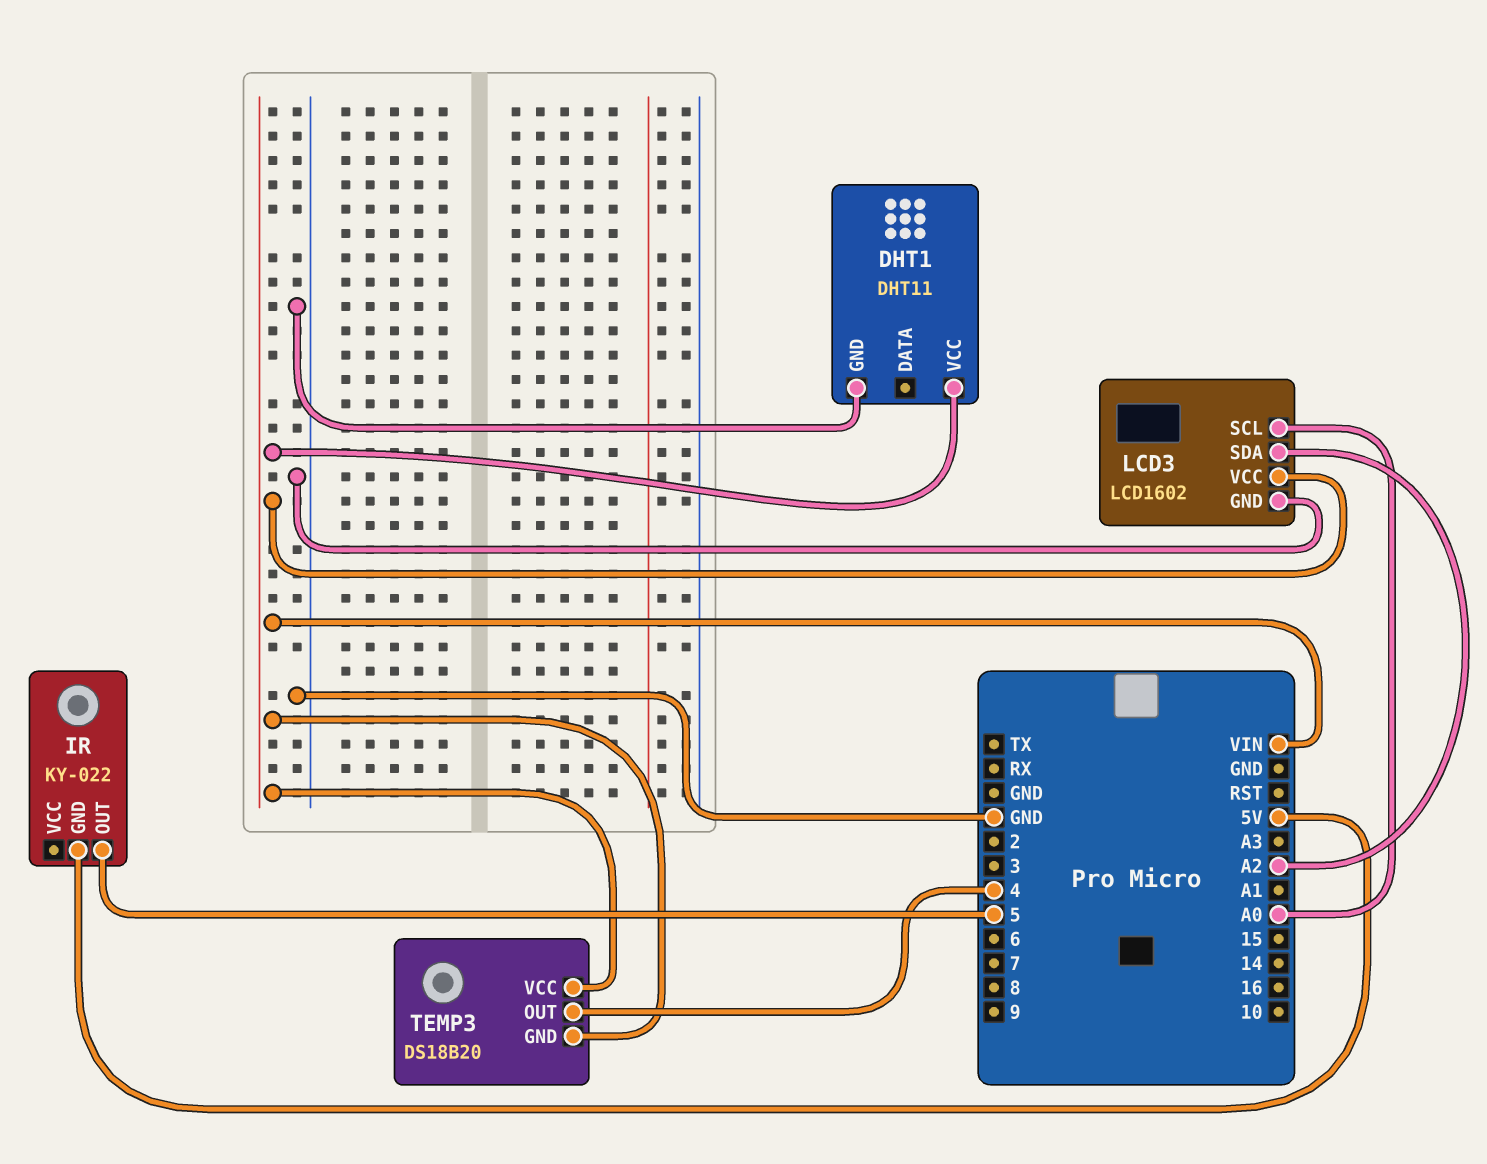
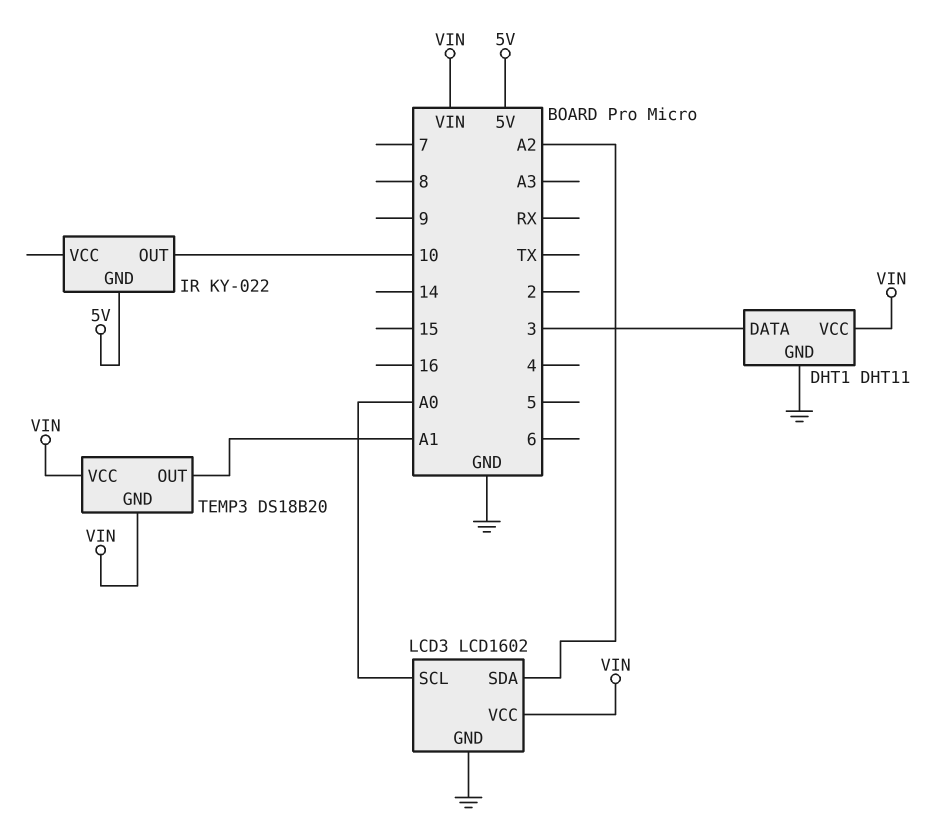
DHT1 pin DATA: none -> 3
IR pin OUT: 5 -> 10
TEMP3 pin OUT: 4 -> A1

